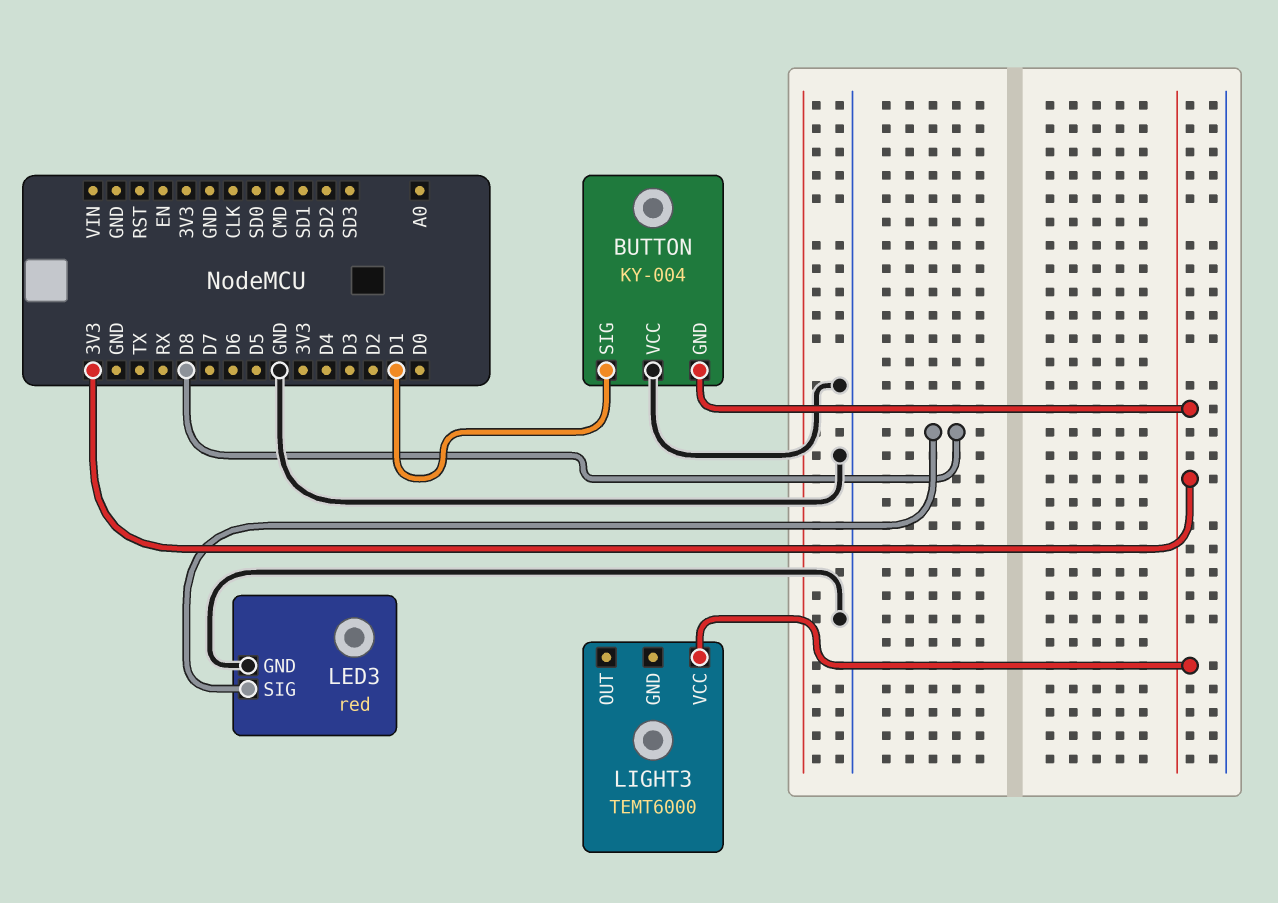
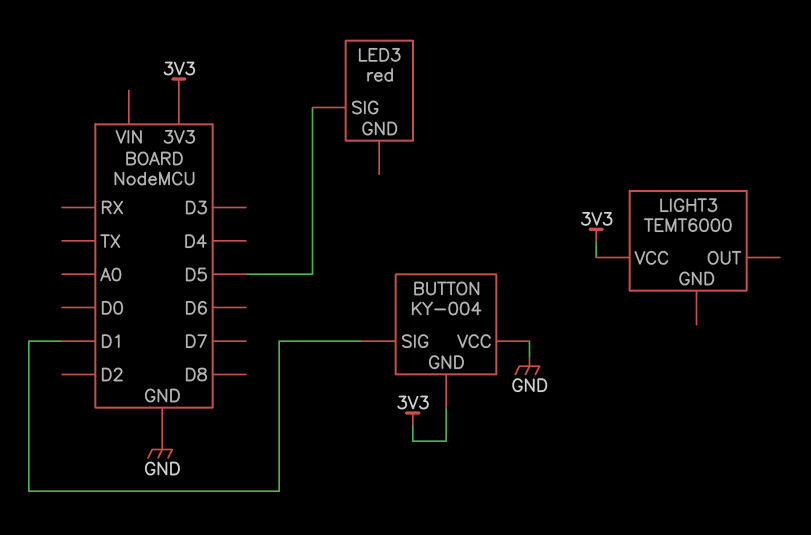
LED3 pin GND: GND -> none
LED3 pin SIG: D8 -> D5

